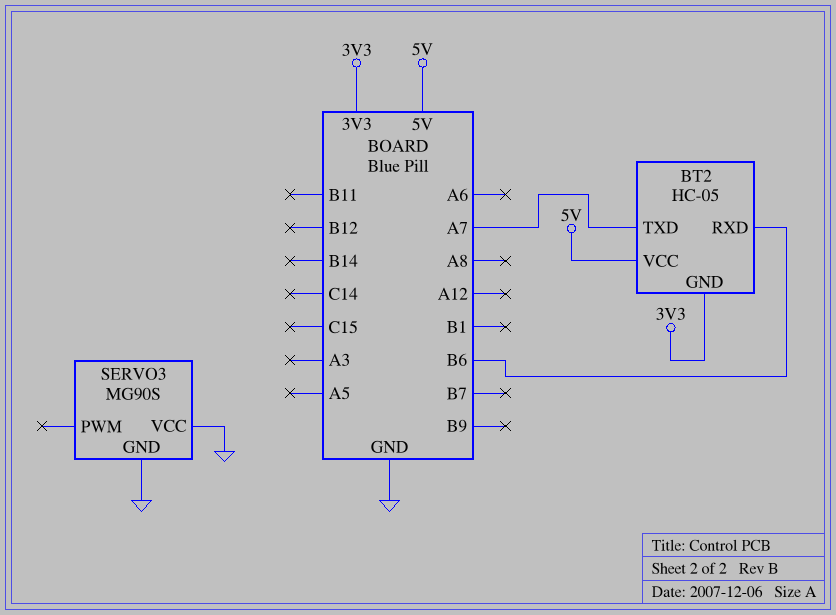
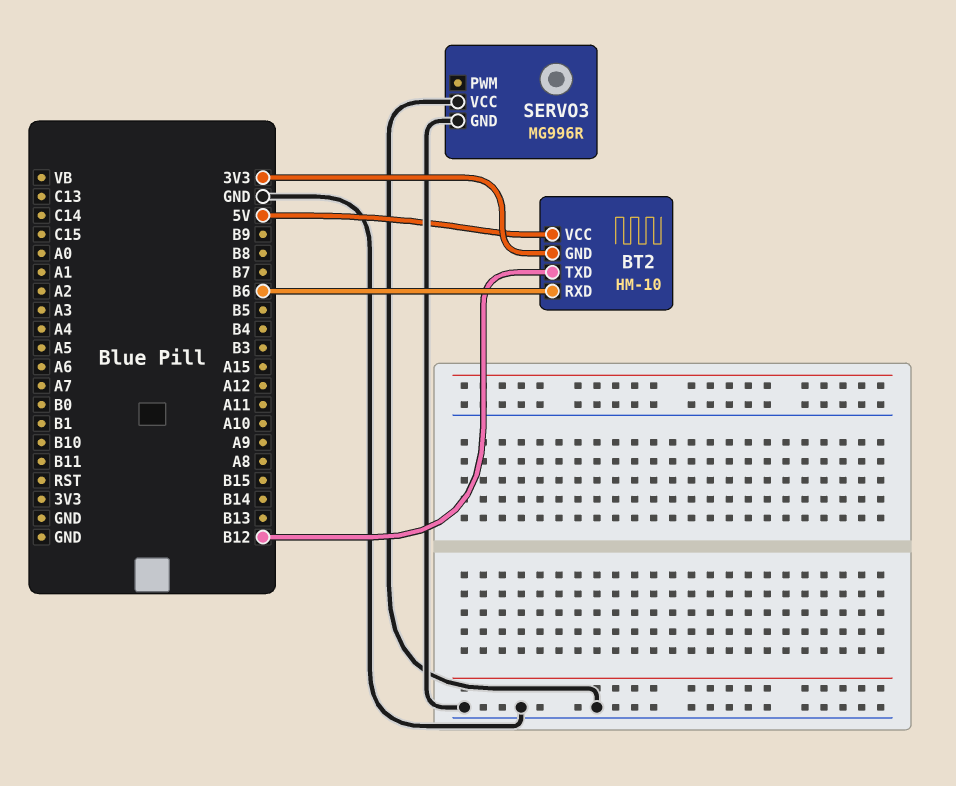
BT2: HC-05 -> HM-10
BT2 pin TXD: A7 -> B12
SERVO3: MG90S -> MG996R

